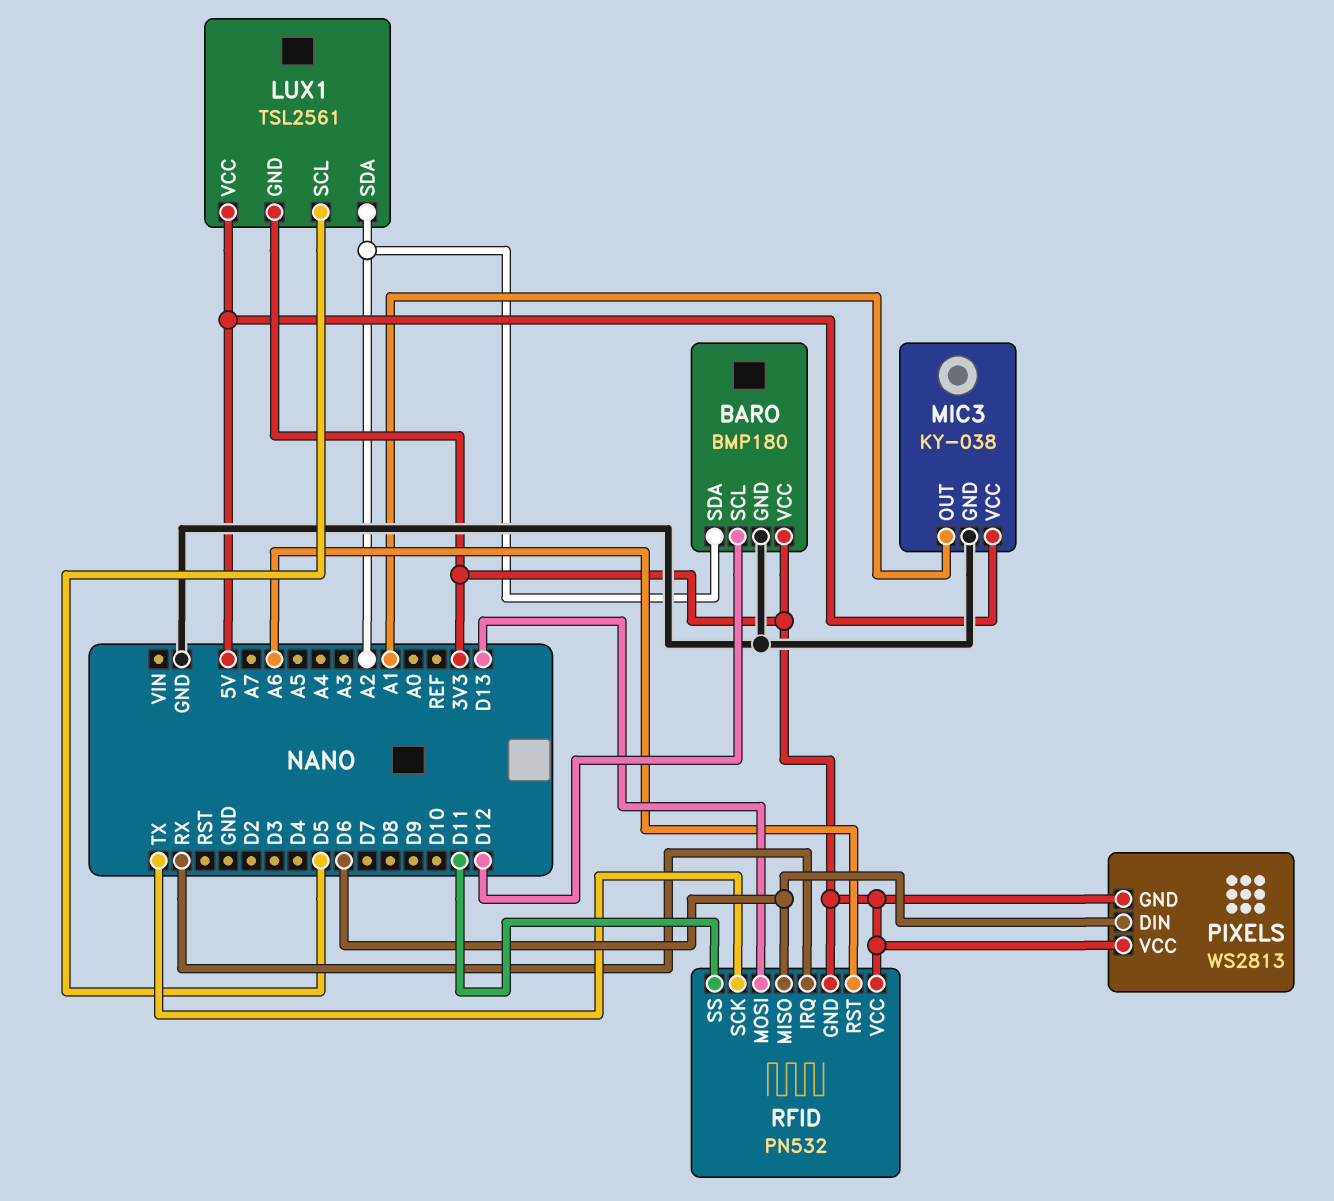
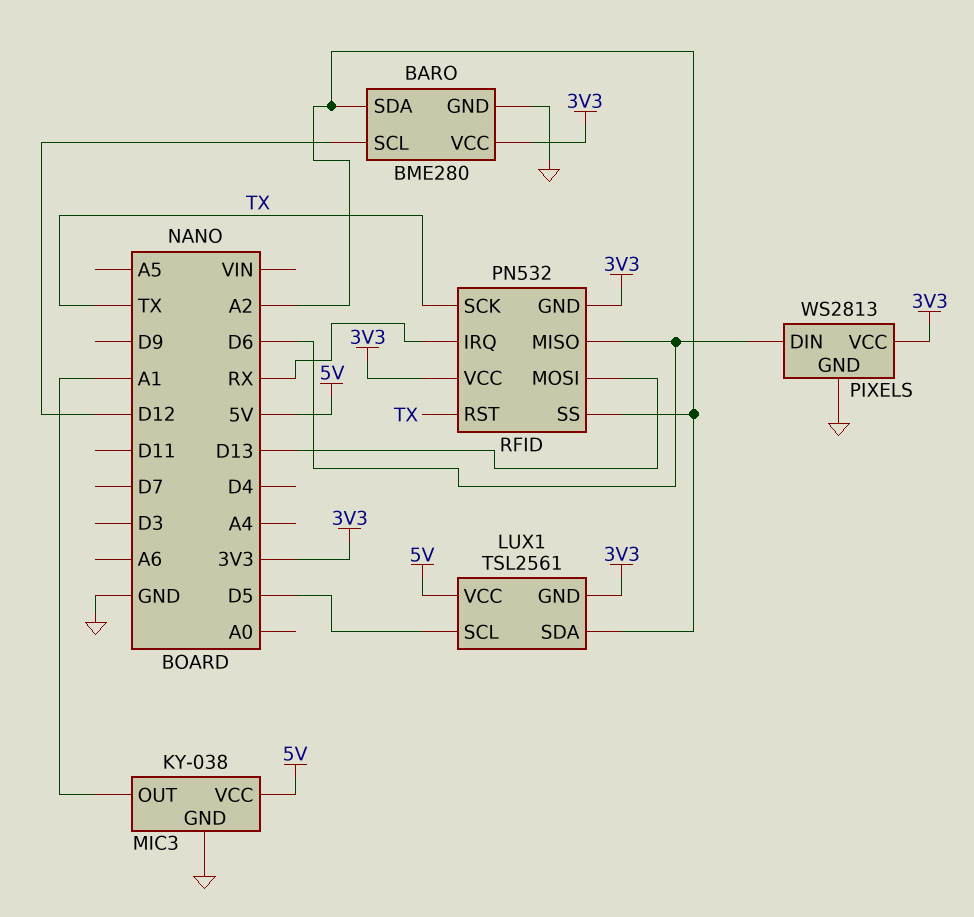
BARO: BMP180 -> BME280
PIXELS pin GND: 3V3 -> GND
RFID pin RST: A6 -> TX
RFID pin SS: D11 -> A2

